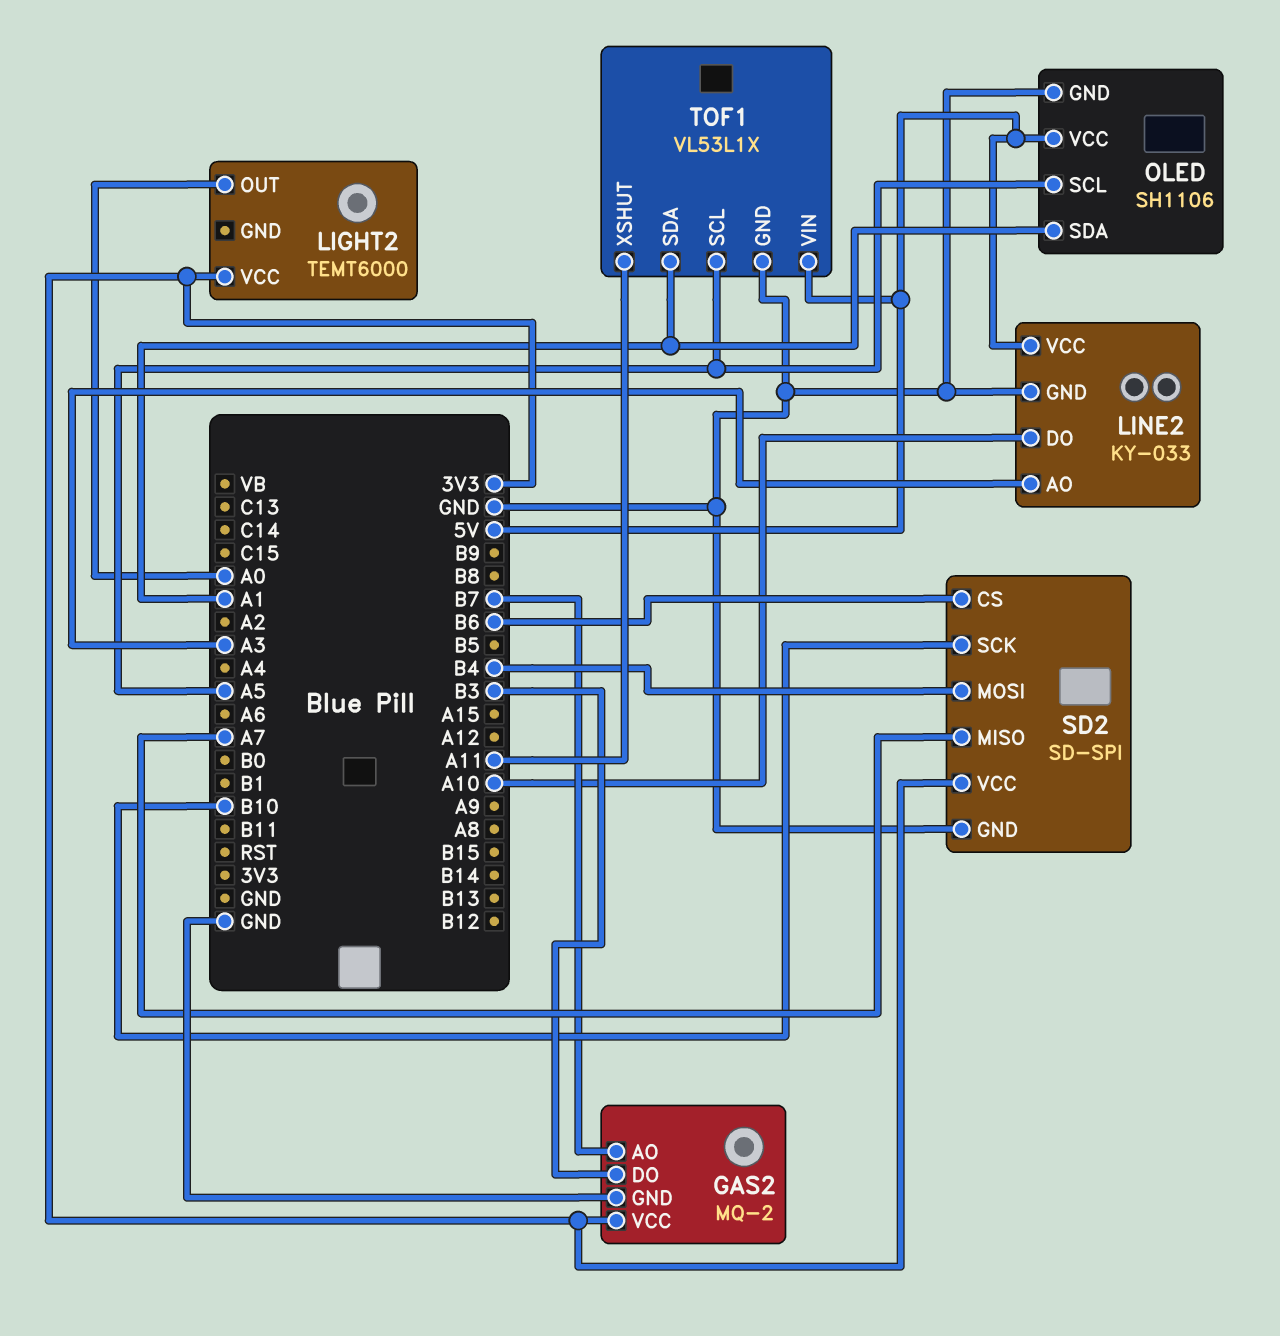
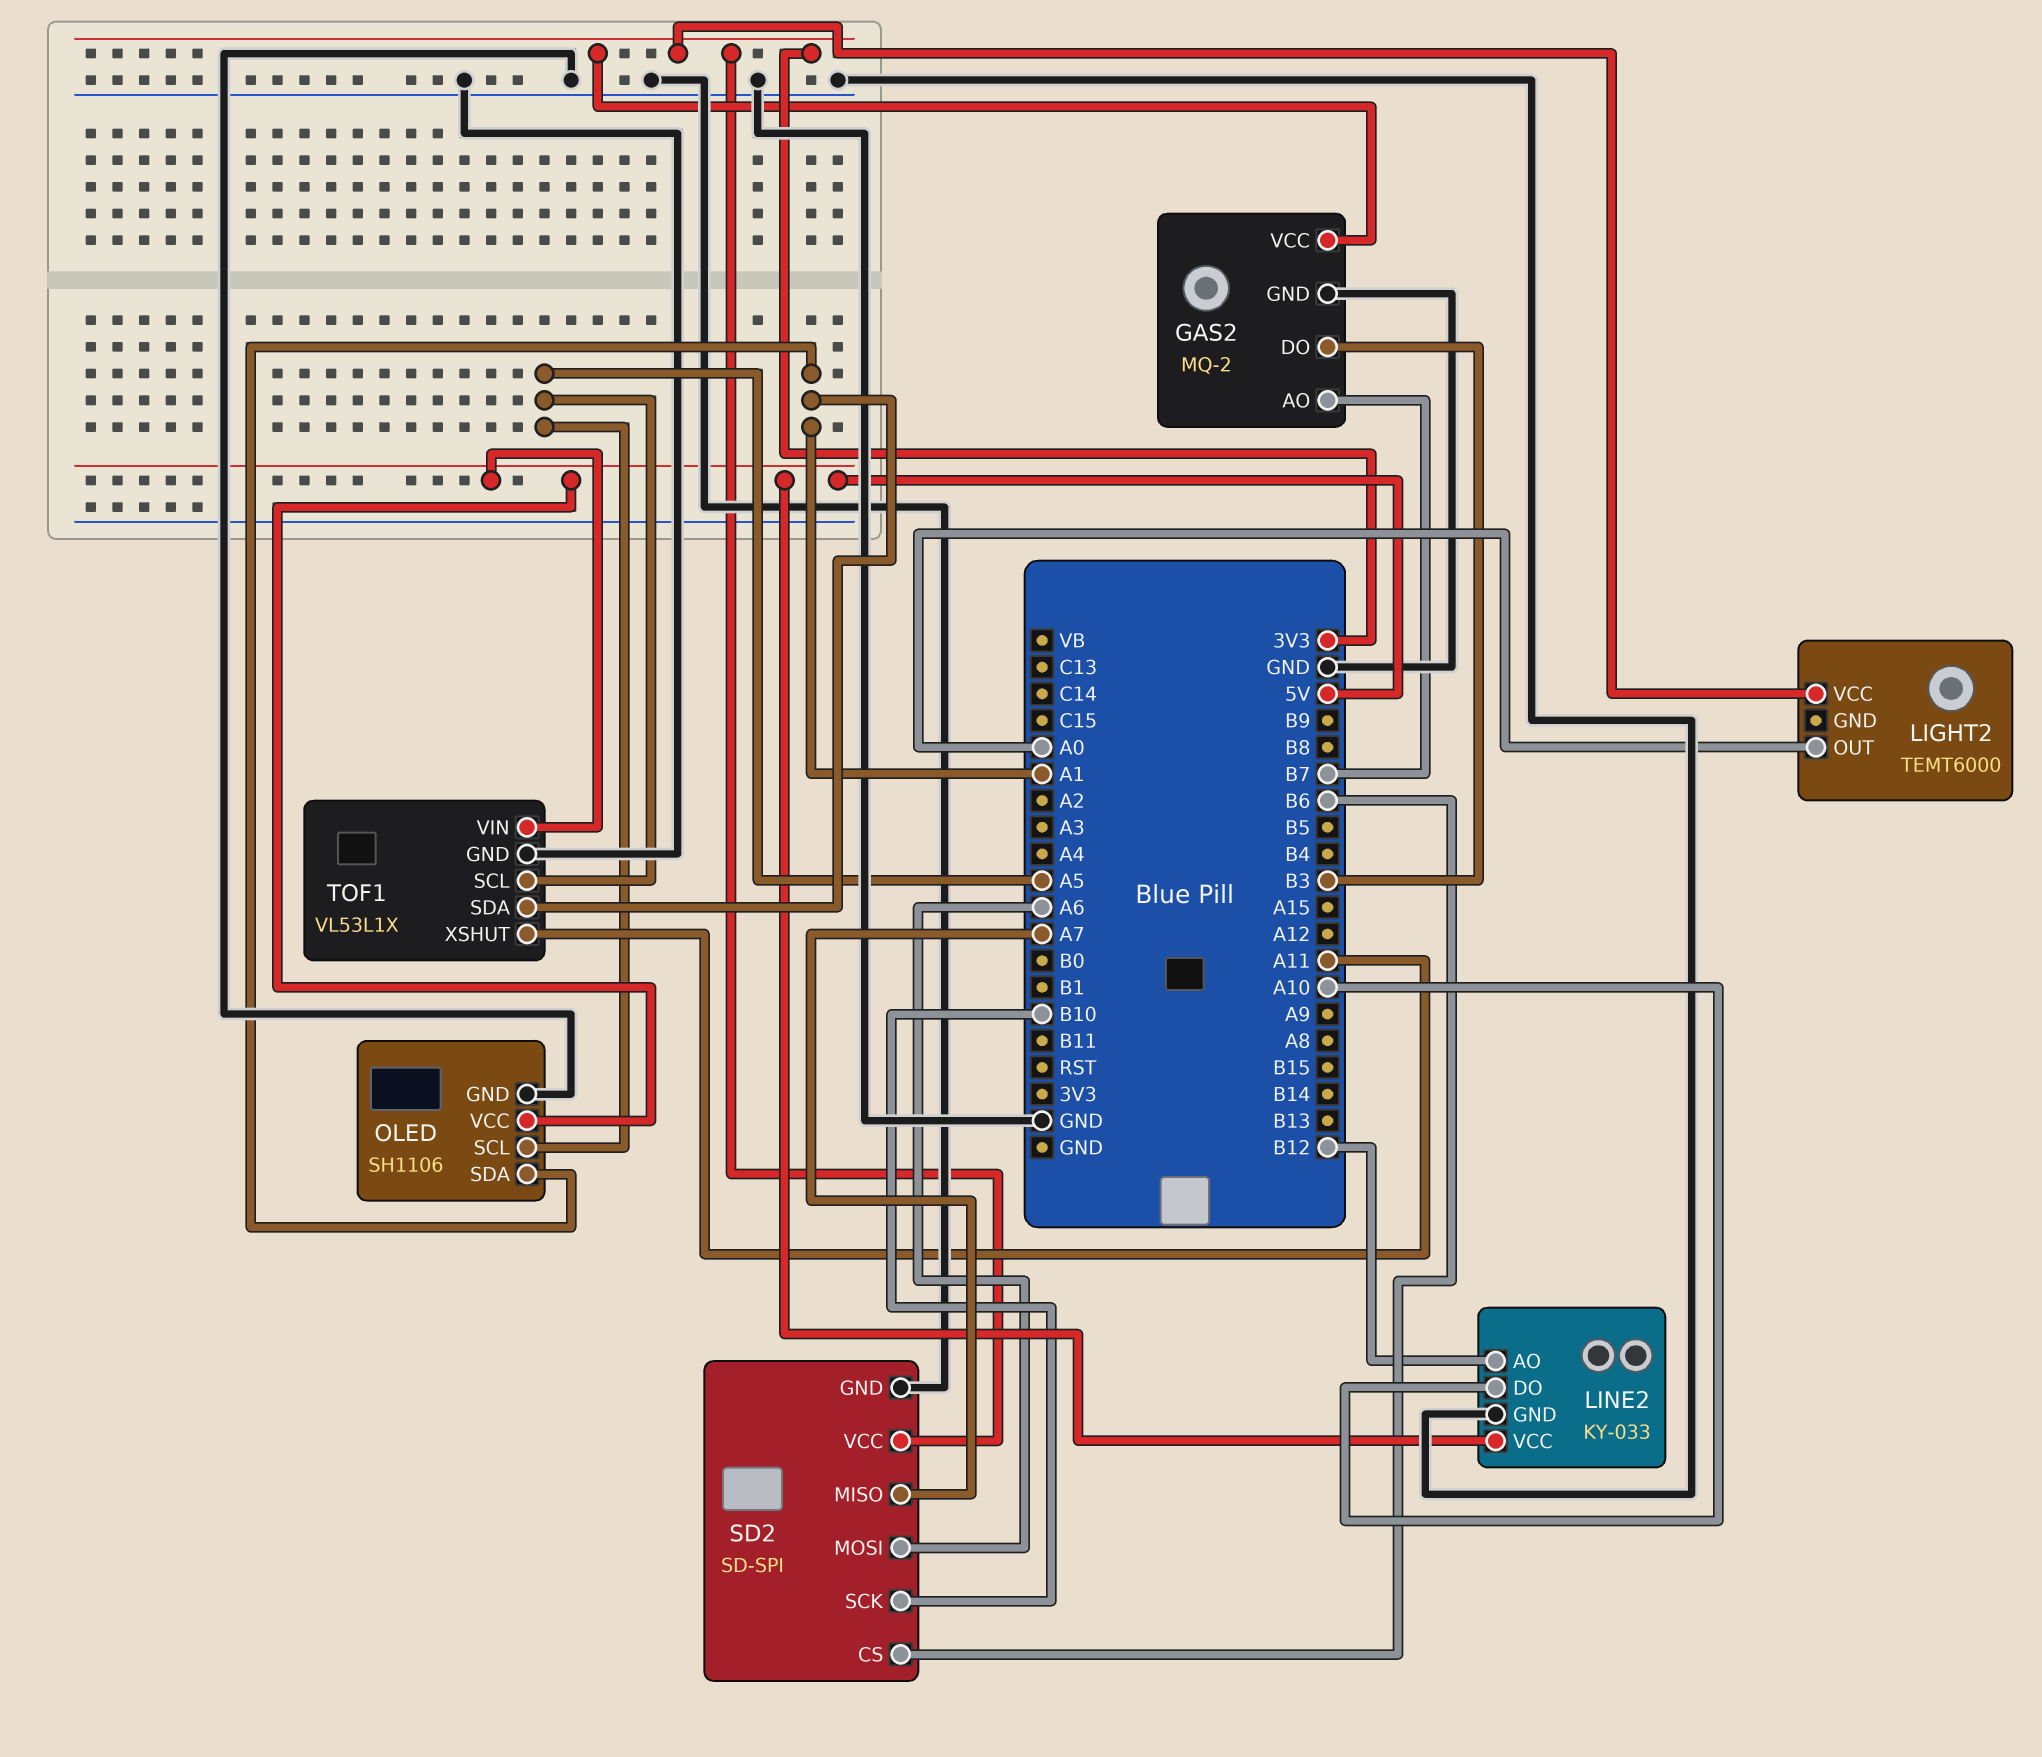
LINE2 pin AO: A3 -> B12
SD2 pin MOSI: B4 -> A6

